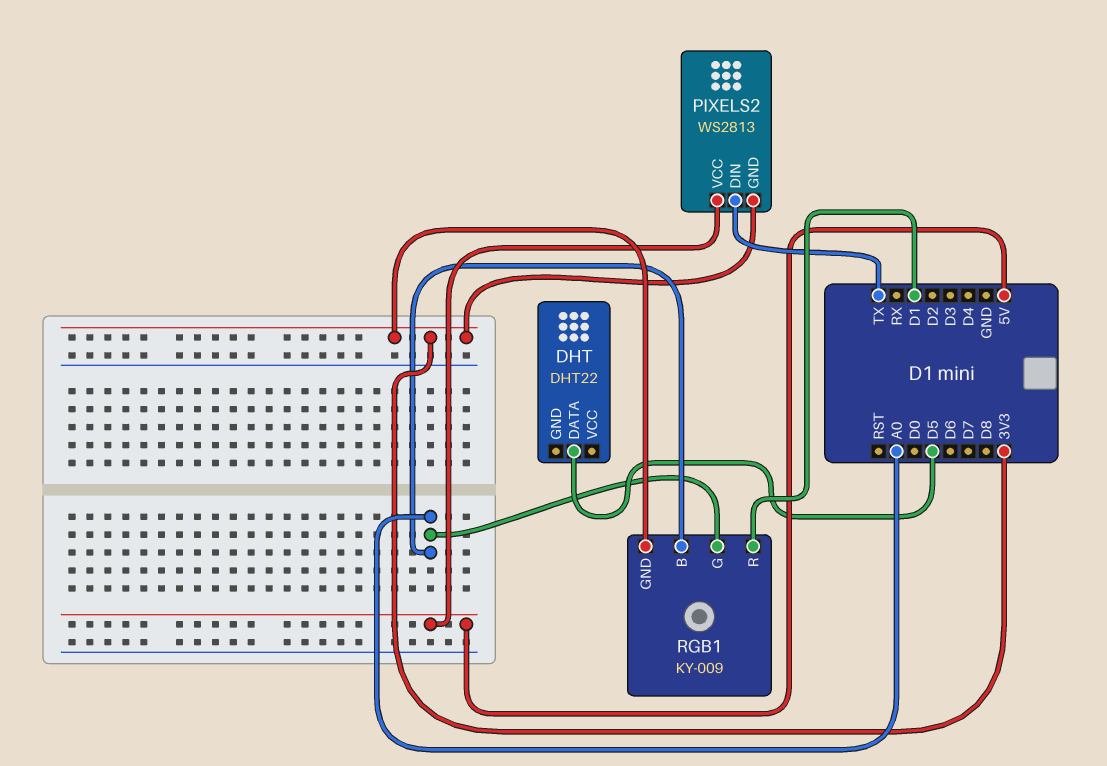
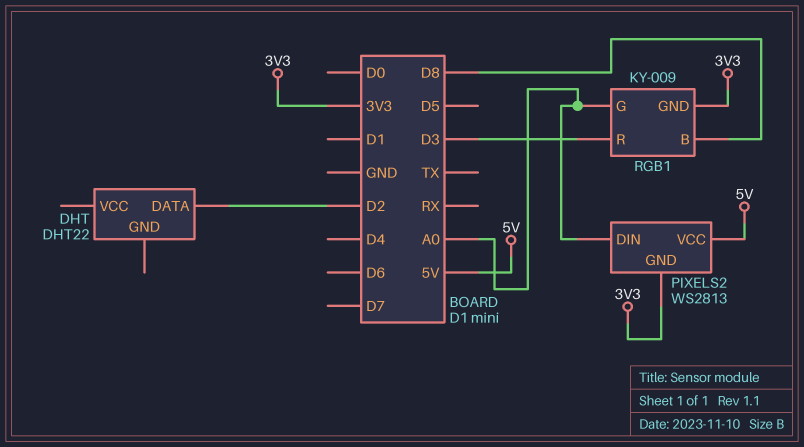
DHT pin DATA: D5 -> D2
PIXELS2 pin DIN: TX -> A0
RGB1 pin B: A0 -> D8
RGB1 pin R: D1 -> D3

